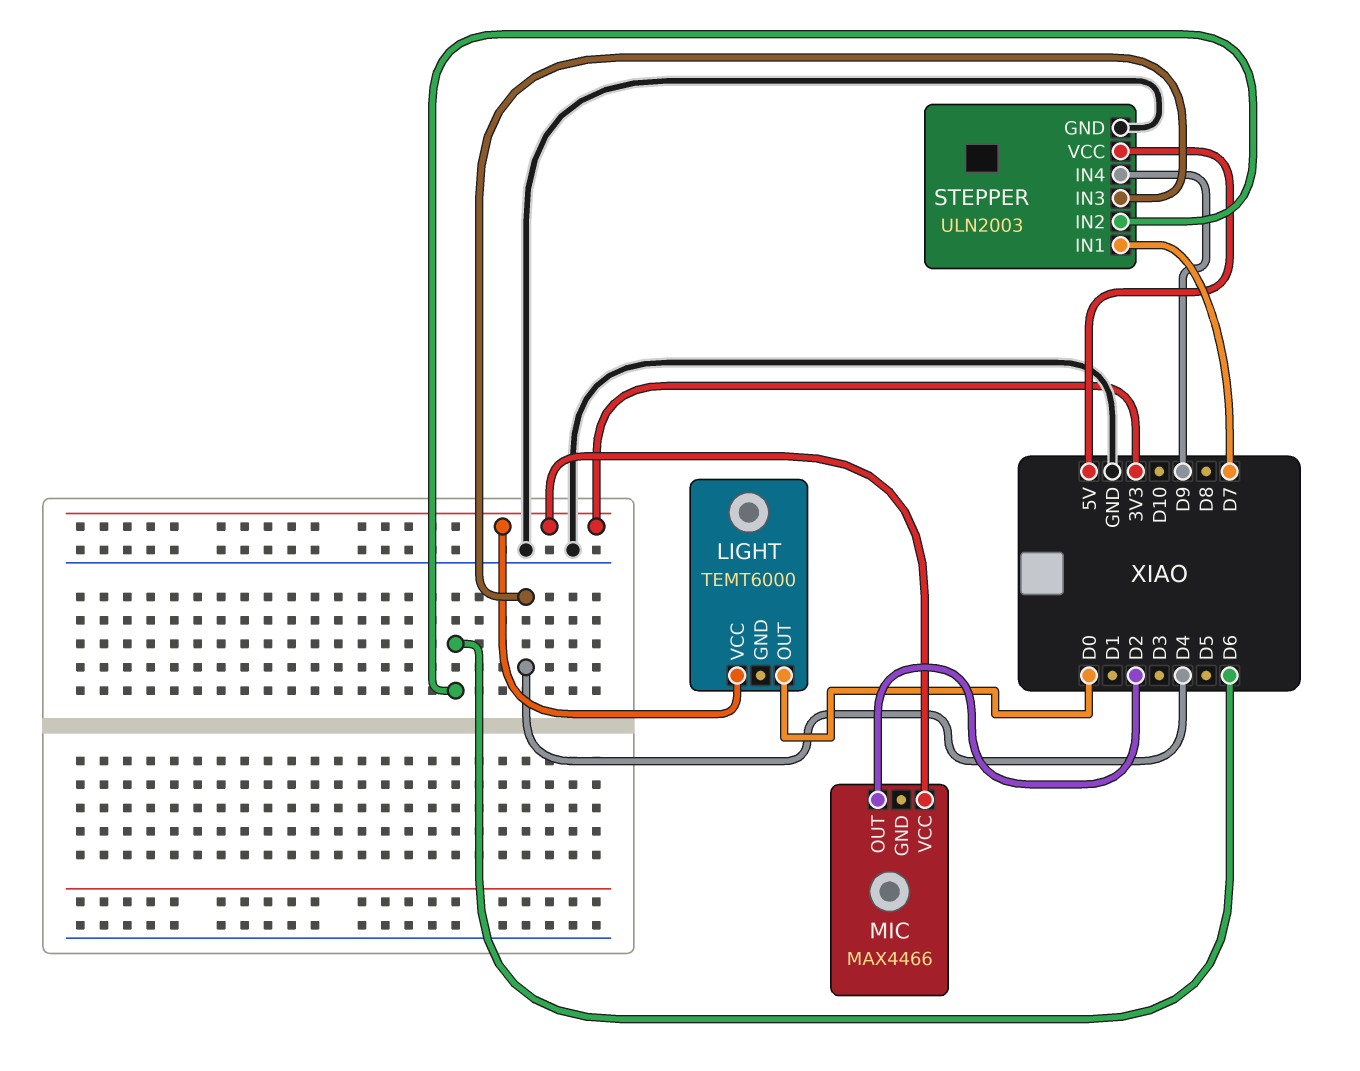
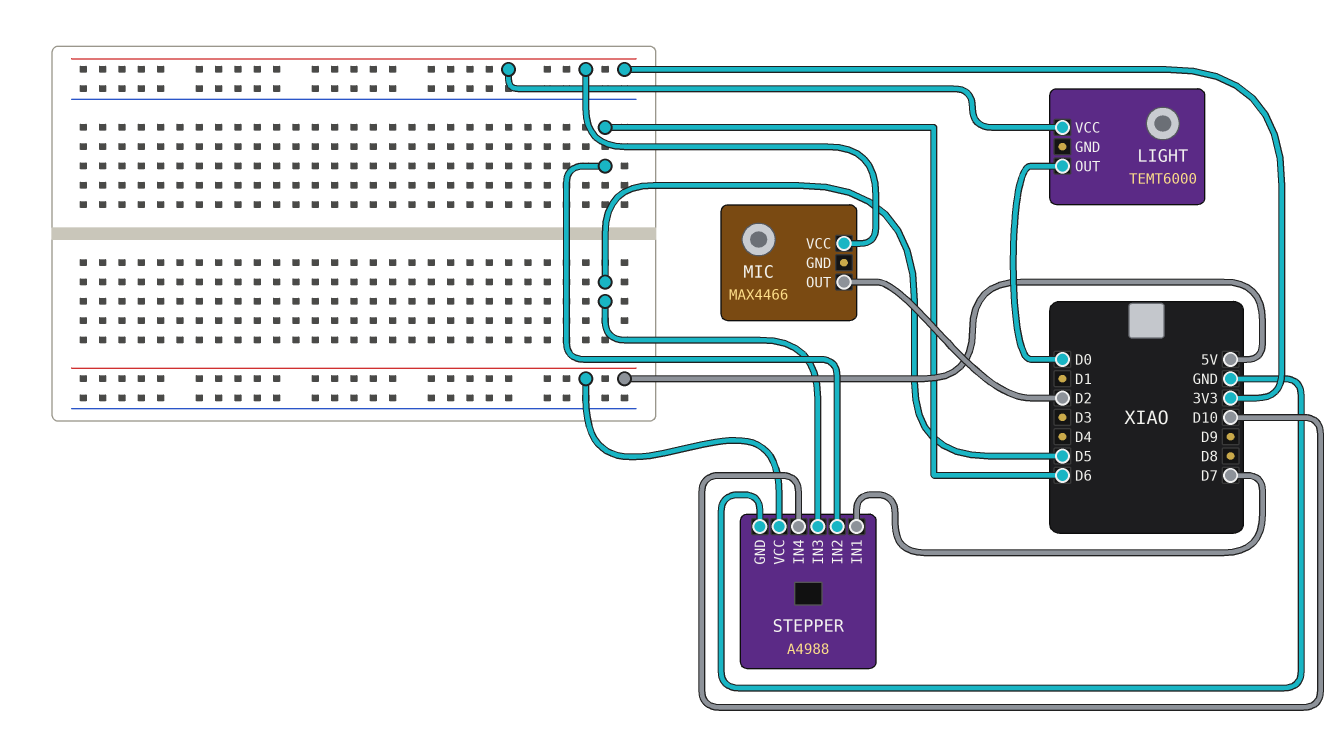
STEPPER: ULN2003 -> A4988
STEPPER pin IN3: D4 -> D5
STEPPER pin IN4: D9 -> D10

